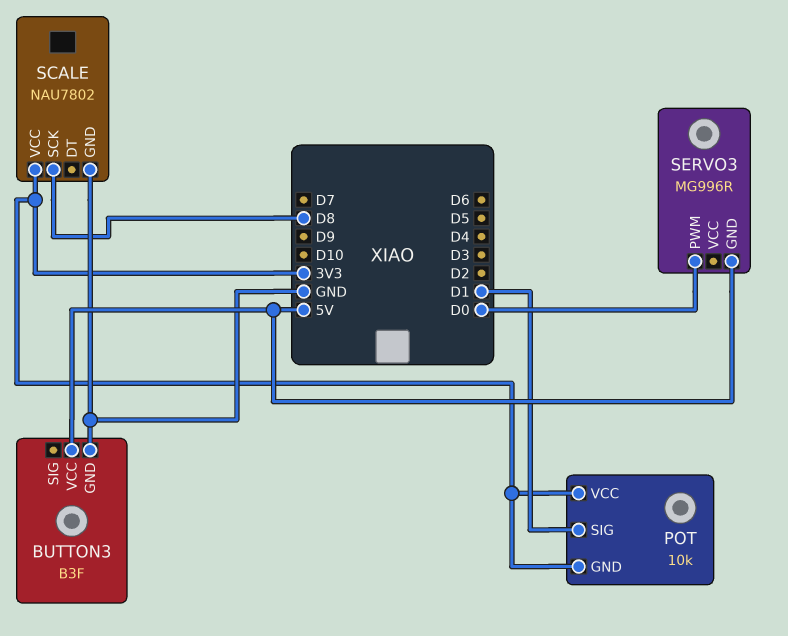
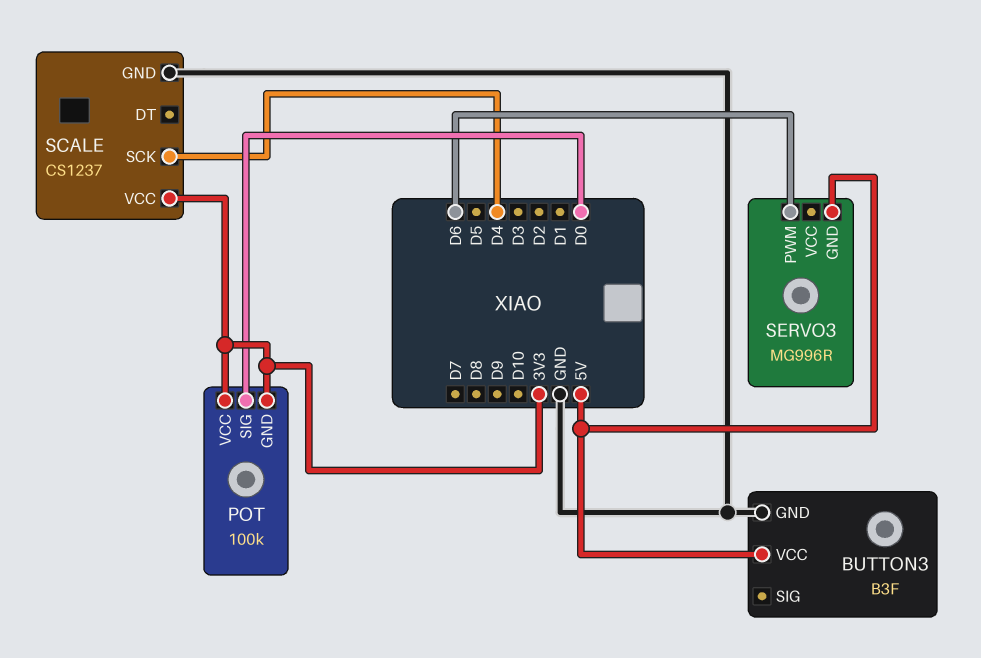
POT: 10k -> 100k
POT pin SIG: D1 -> D0
SCALE: NAU7802 -> CS1237
SCALE pin SCK: D8 -> D4
SERVO3 pin PWM: D0 -> D6

